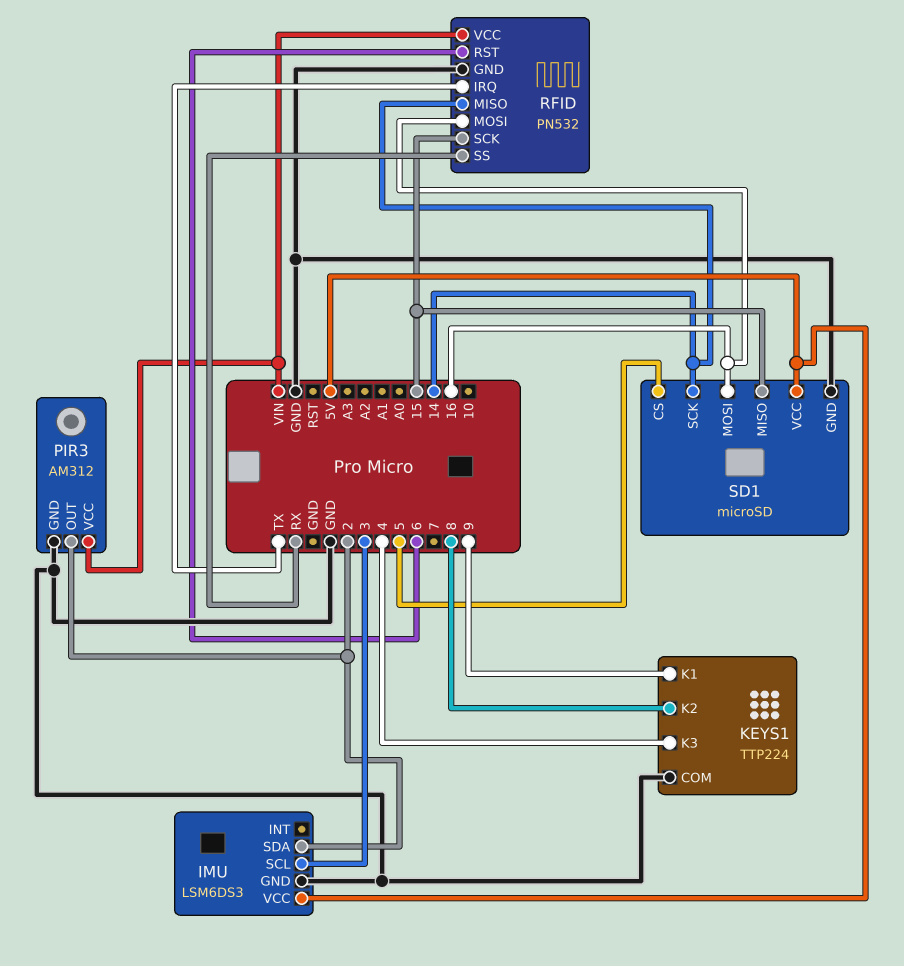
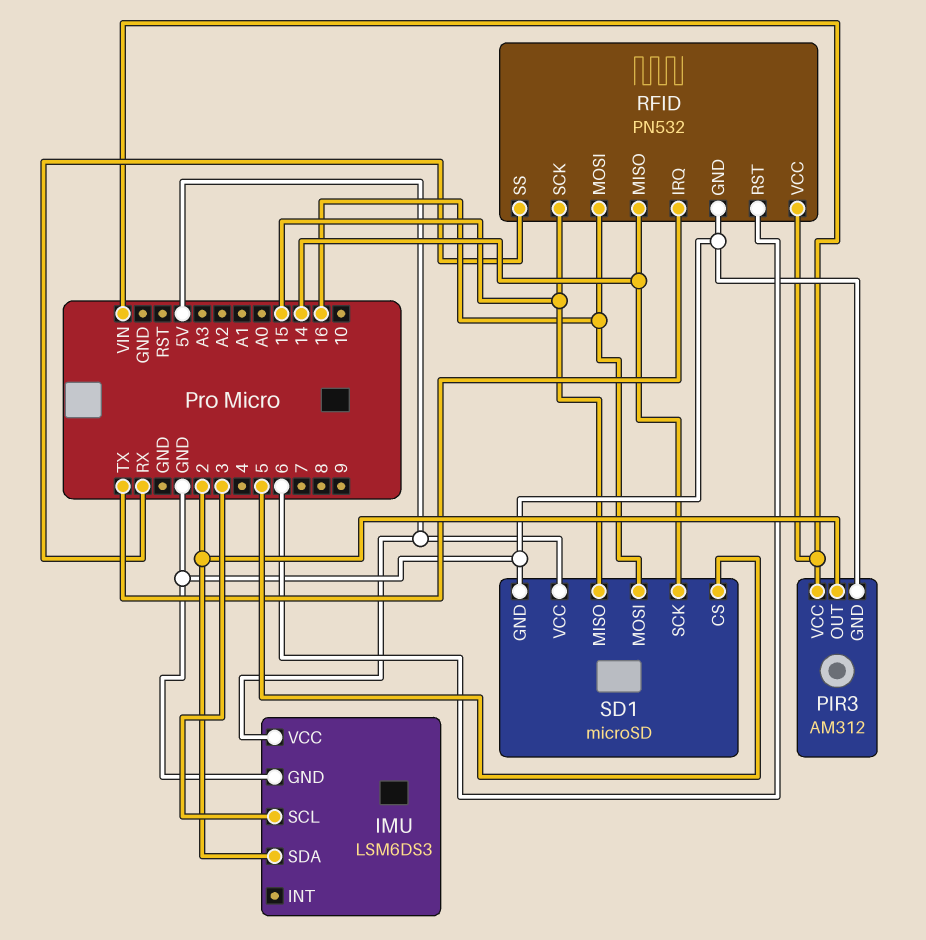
KEYS1: TTP224 -> none
KEYS1 pin COM: GND -> none
KEYS1 pin K1: 9 -> none
KEYS1 pin K2: 8 -> none
KEYS1 pin K3: 4 -> none

